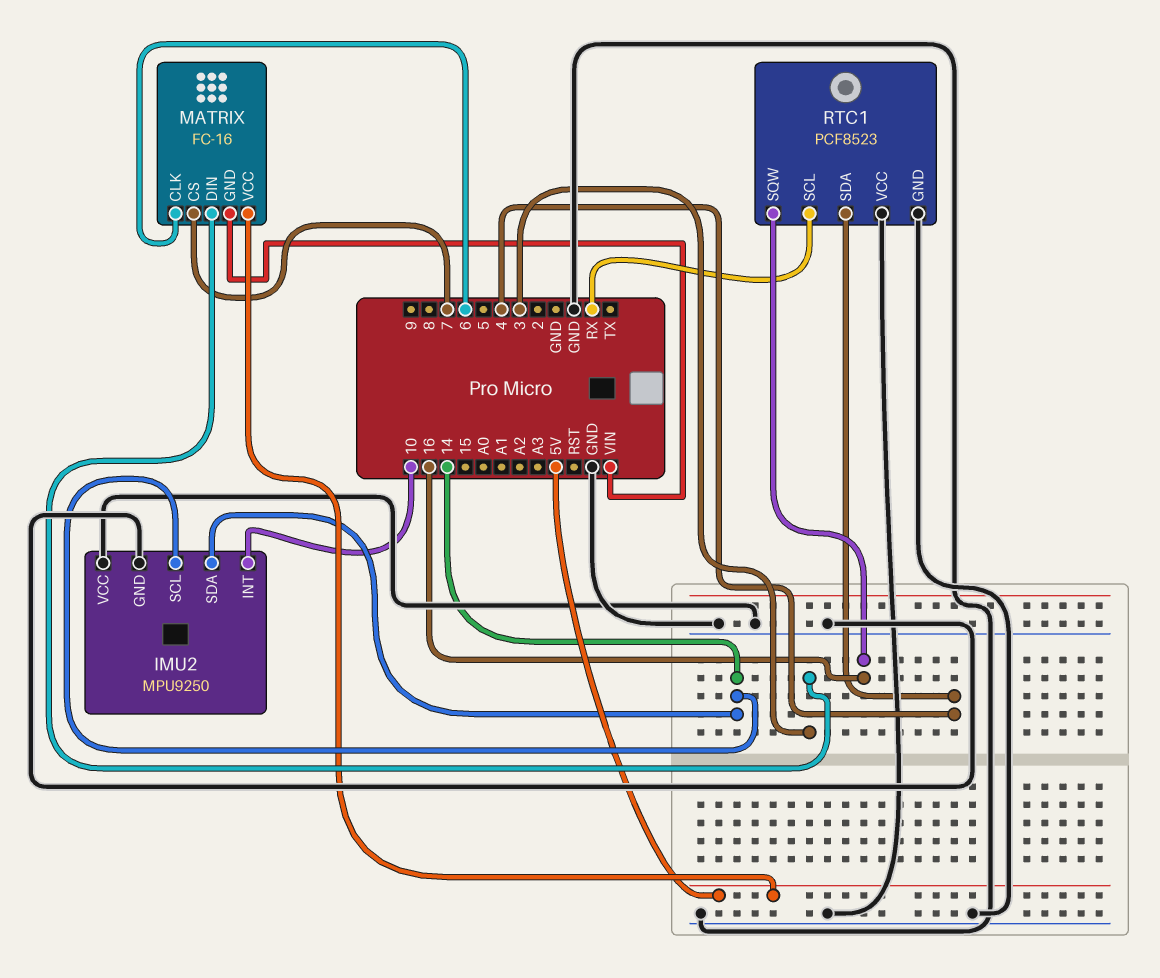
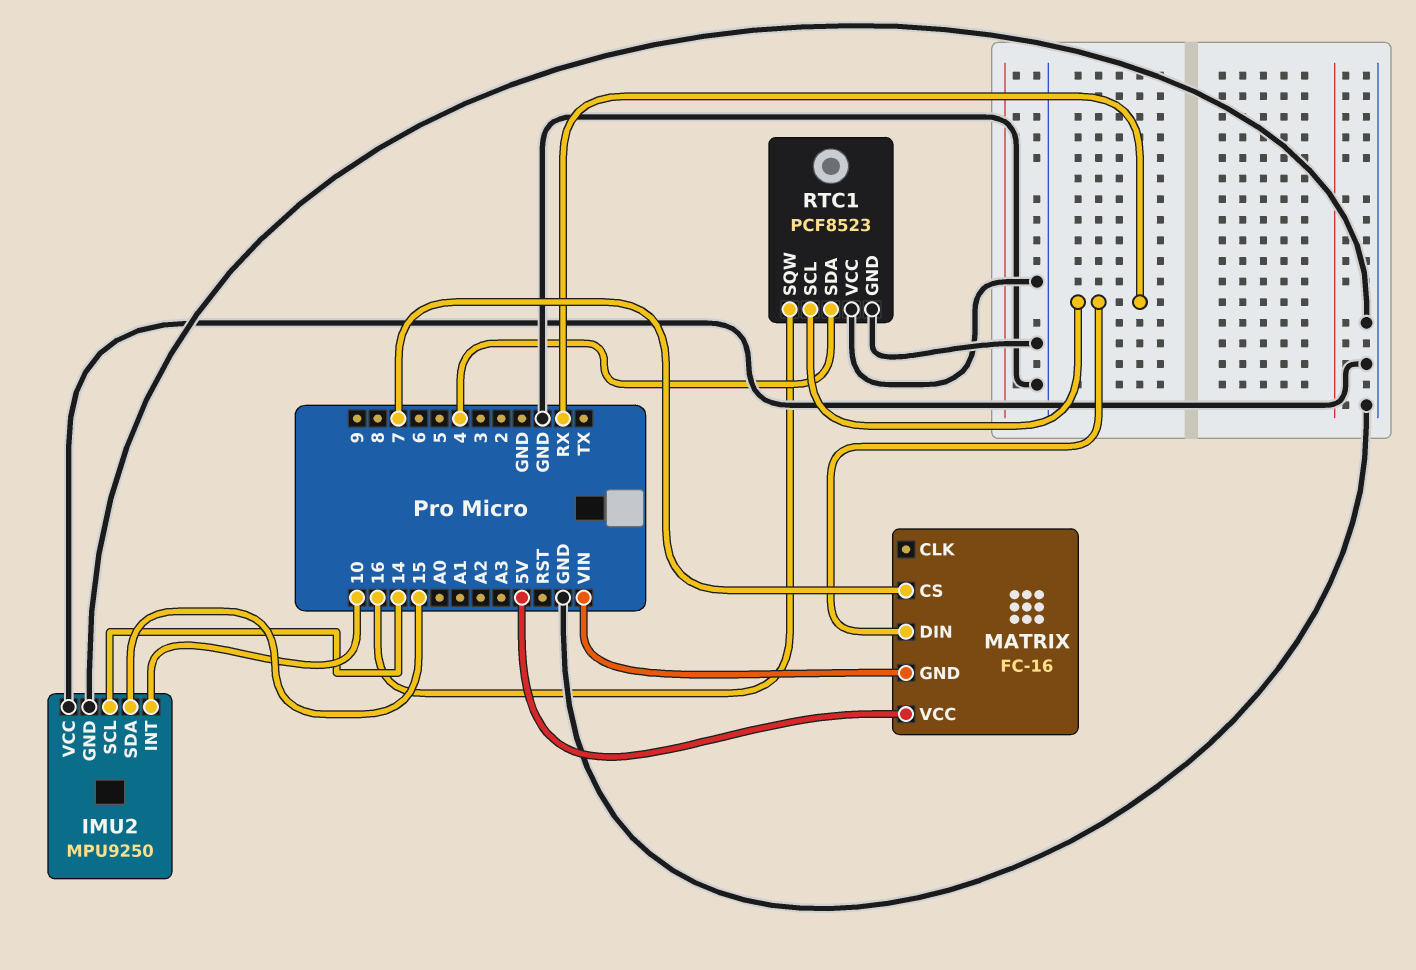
IMU2 pin SDA: 14 -> 15
MATRIX pin CLK: 6 -> none
MATRIX pin DIN: 3 -> RX

